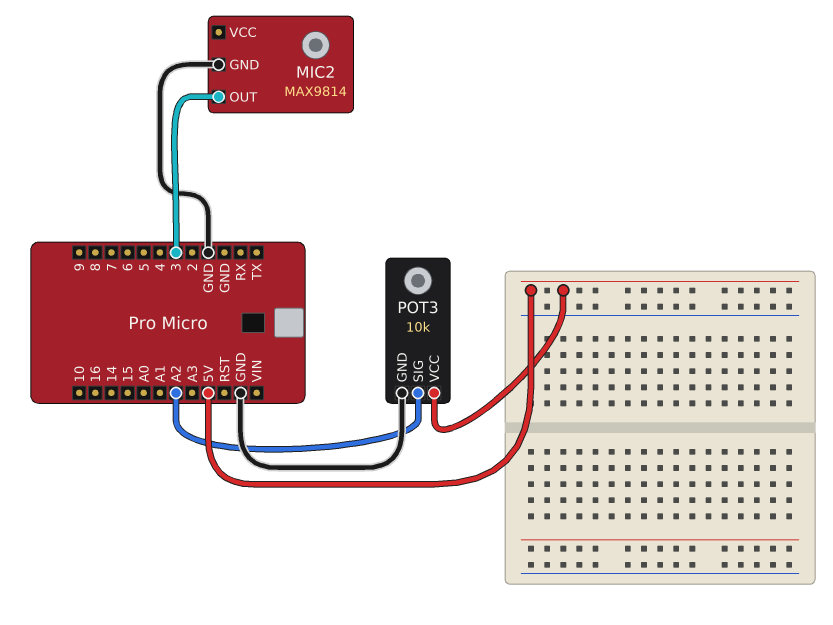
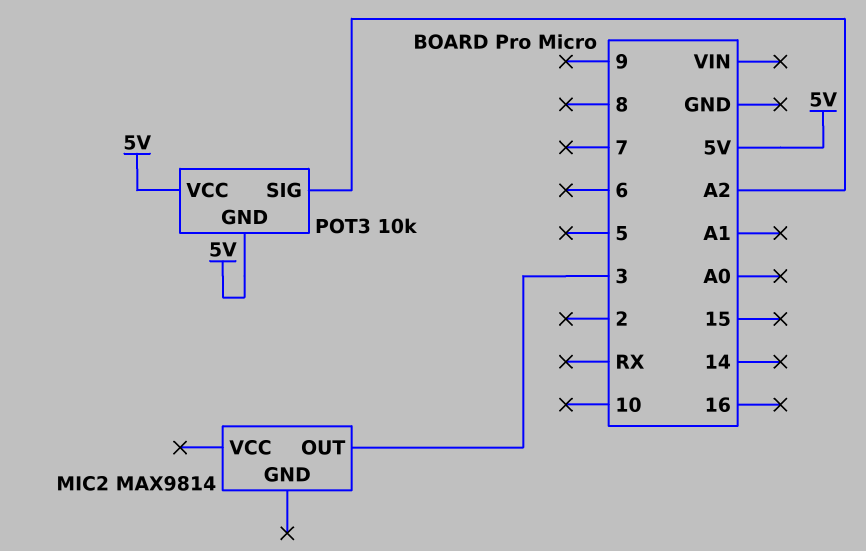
MIC2 pin GND: GND -> none
POT3 pin GND: GND -> 5V

